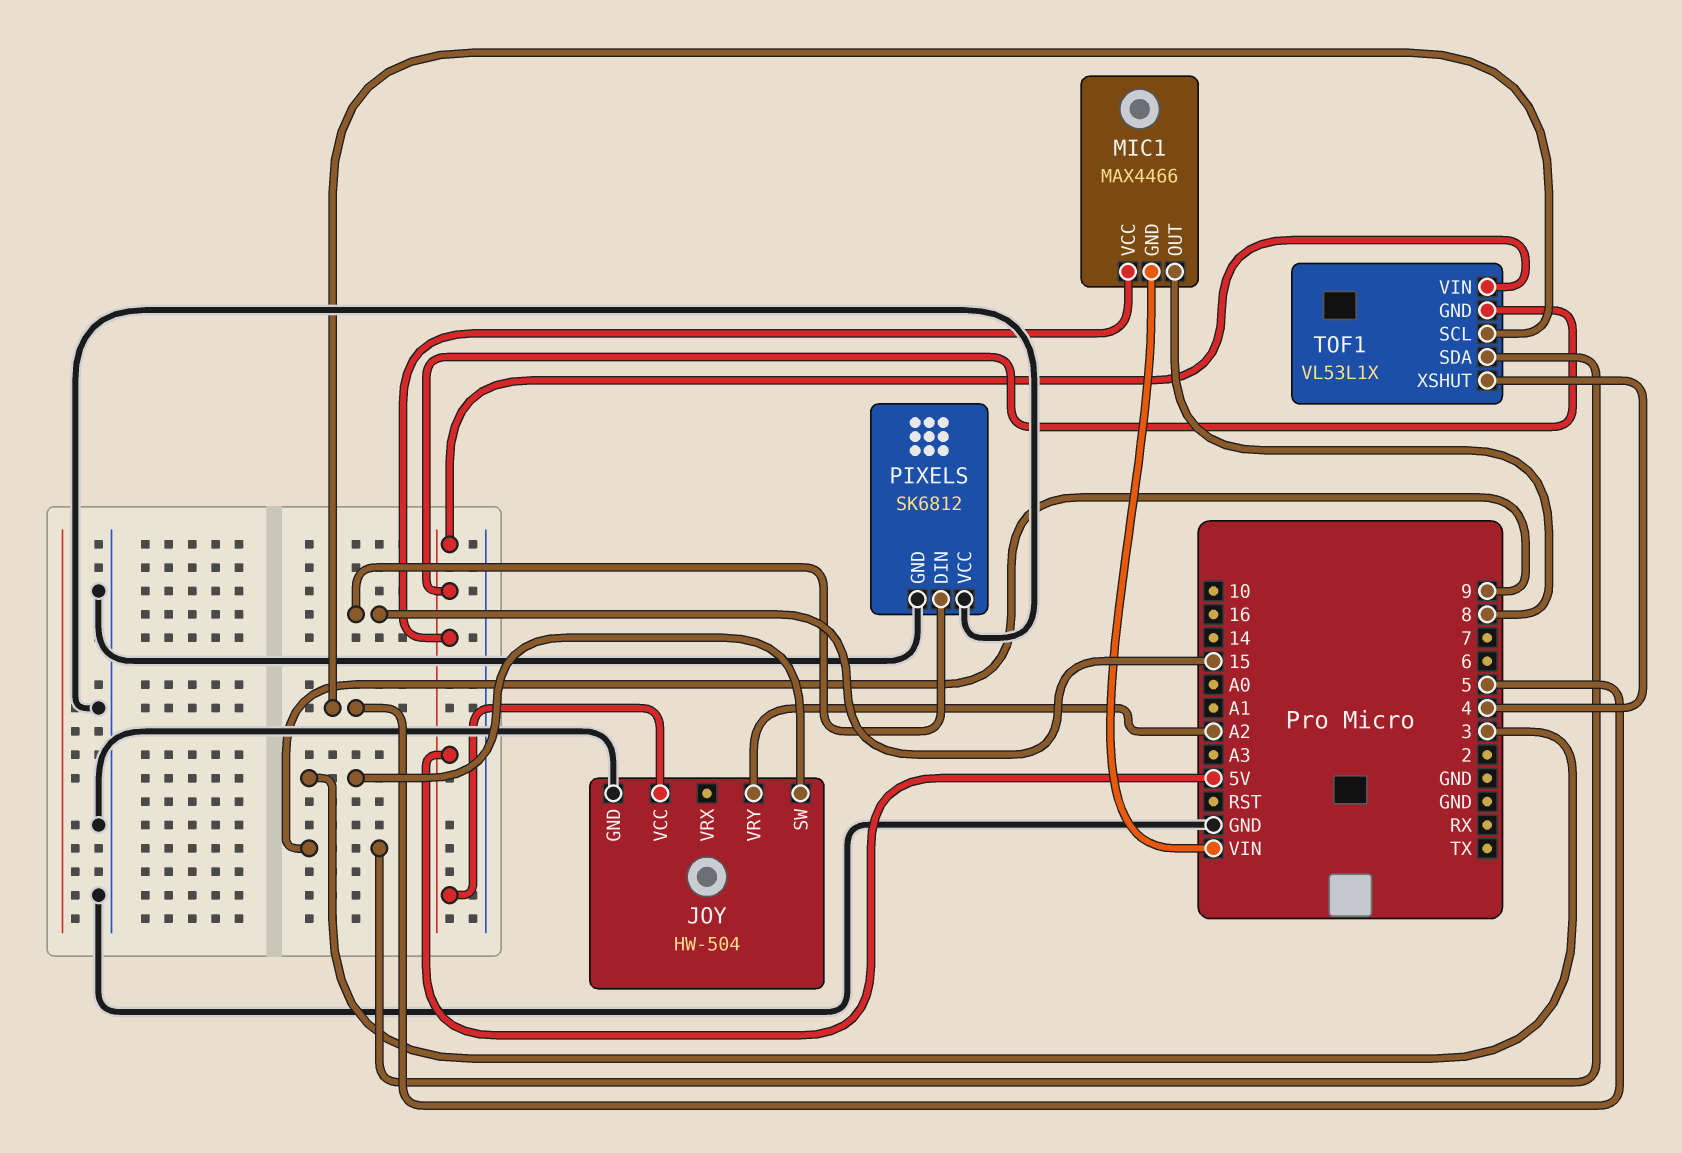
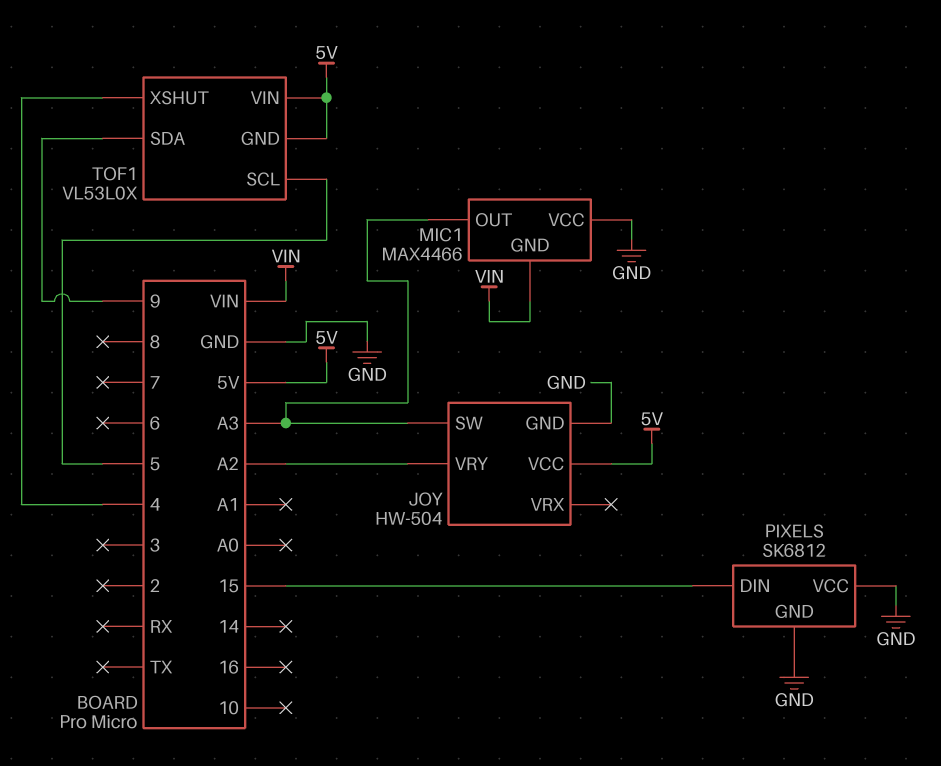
JOY pin SW: 3 -> A3
MIC1 pin OUT: 8 -> A3
MIC1 pin VCC: 5V -> GND
TOF1: VL53L1X -> VL53L0X

